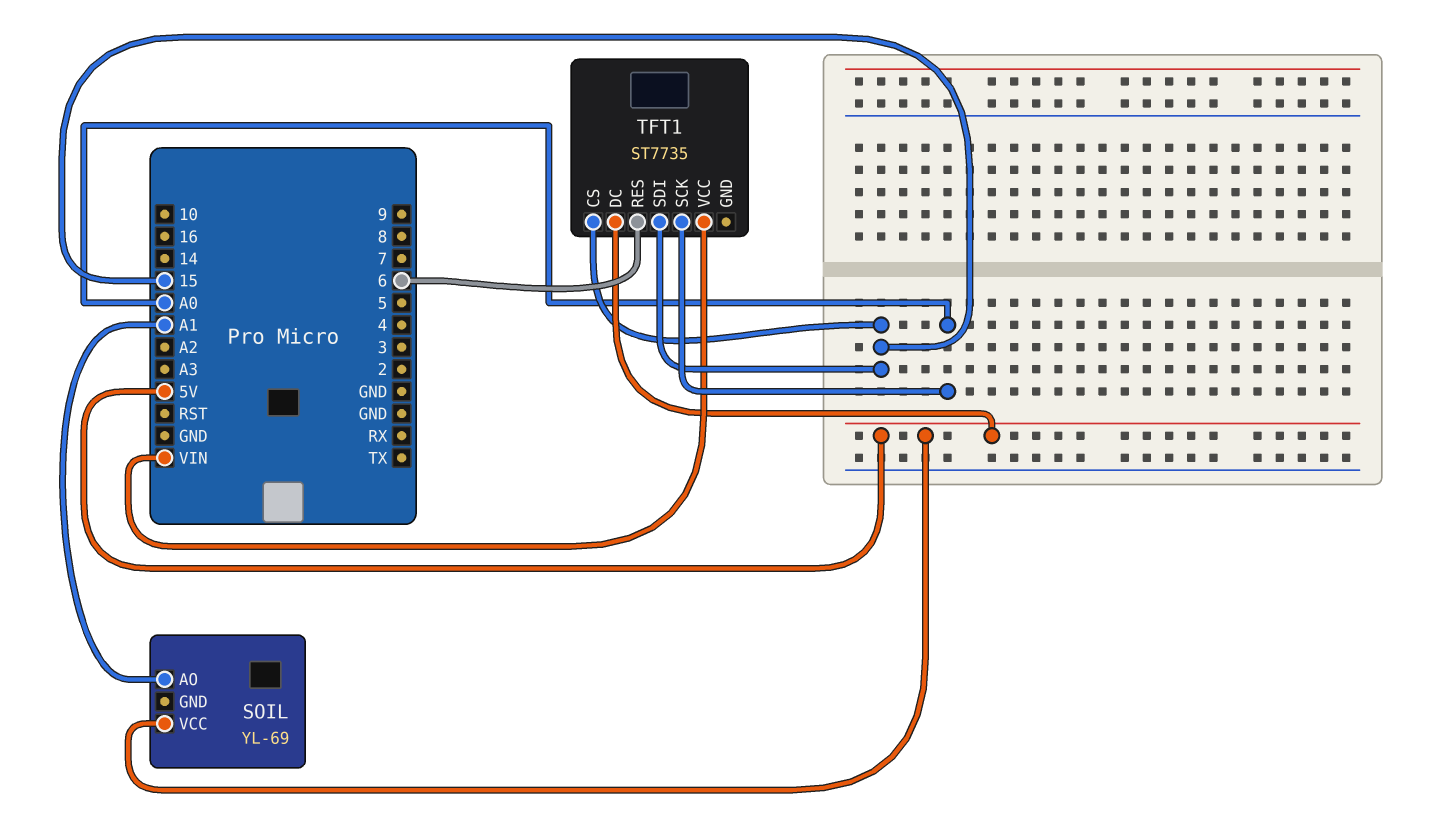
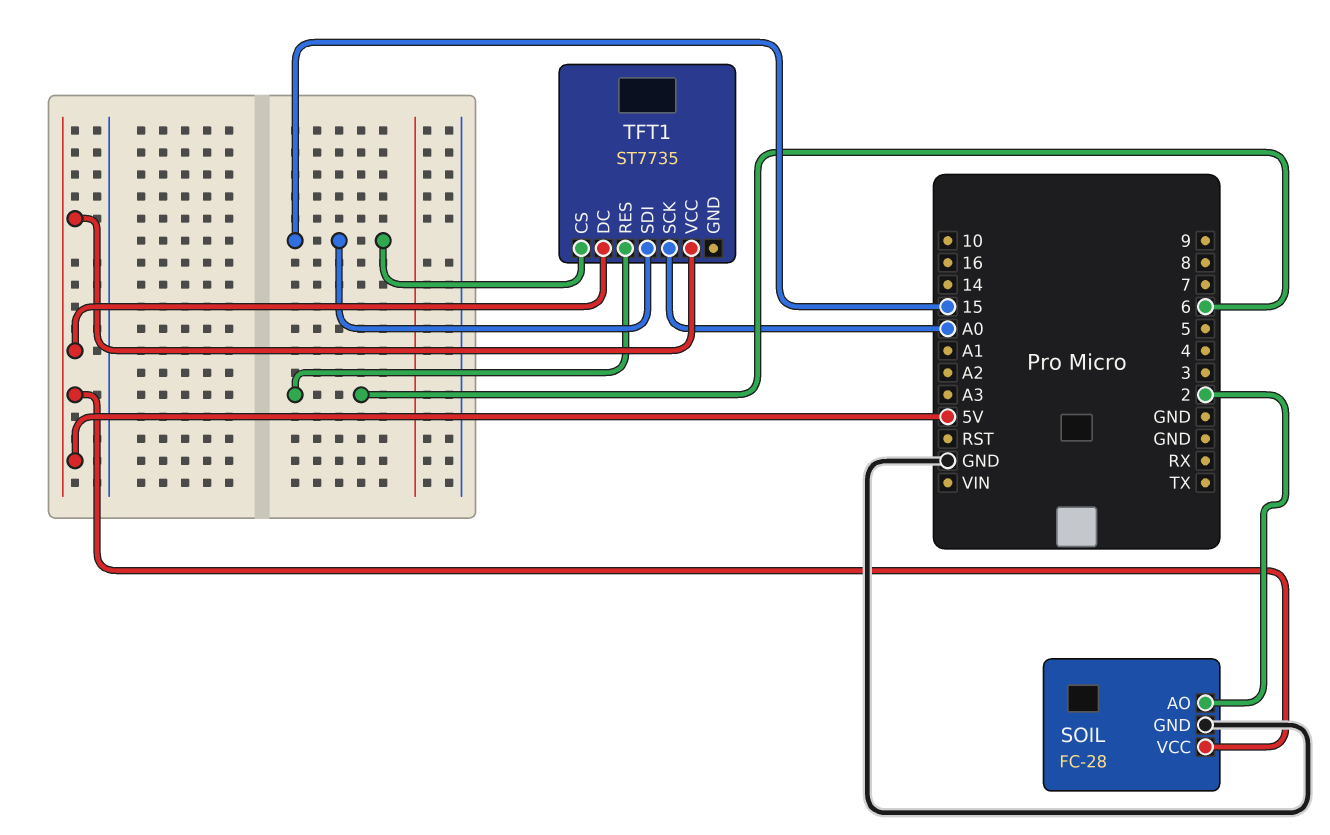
SOIL: YL-69 -> FC-28
SOIL pin AO: A1 -> 2
SOIL pin GND: none -> GND
TFT1 pin VCC: VIN -> 5V

